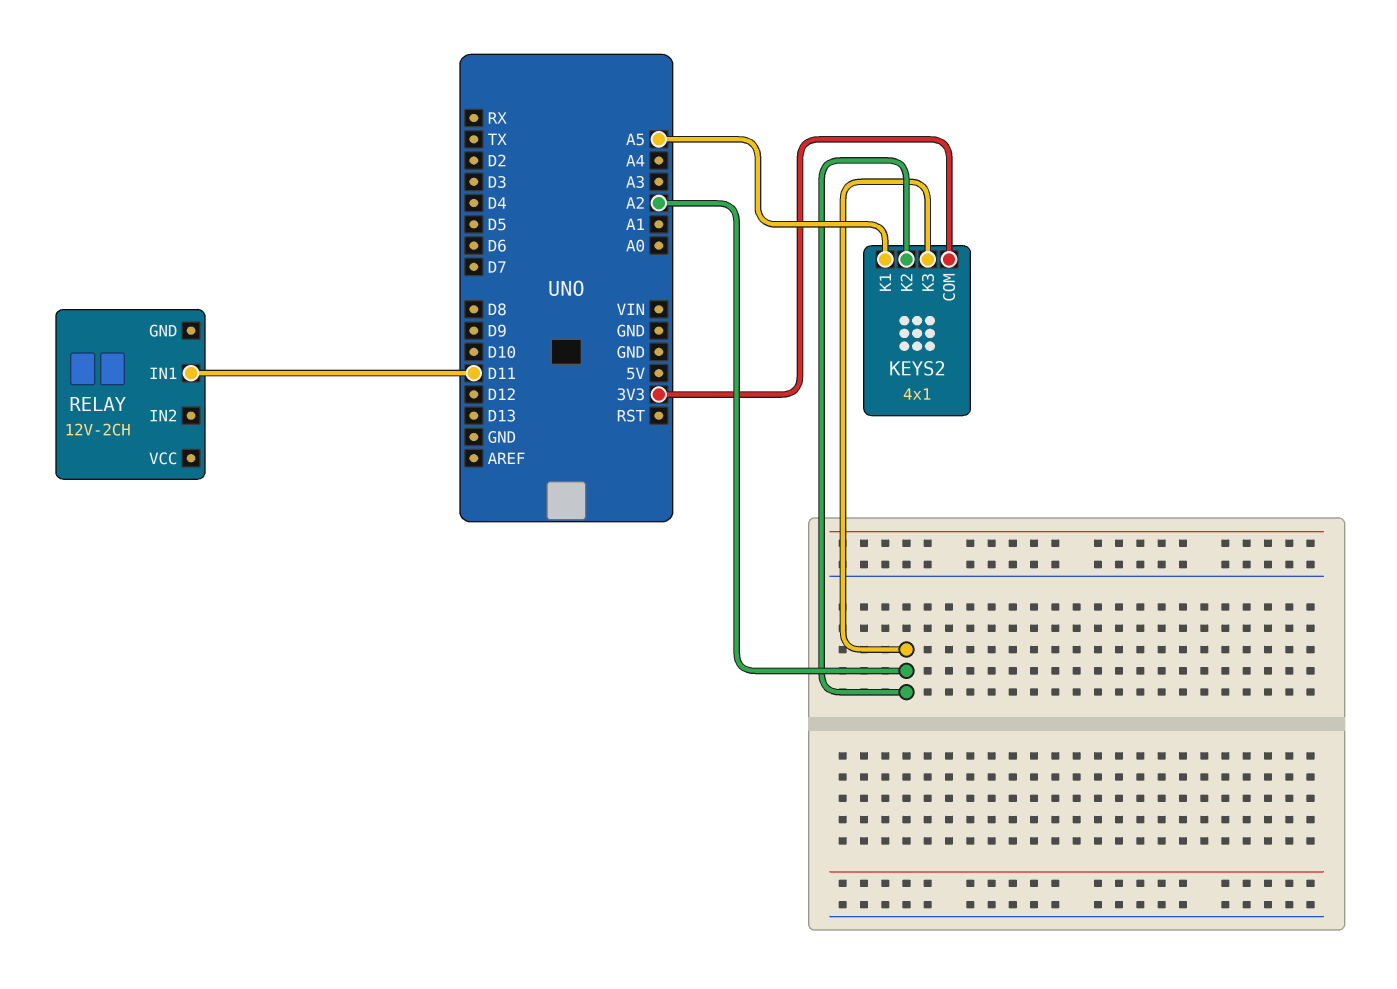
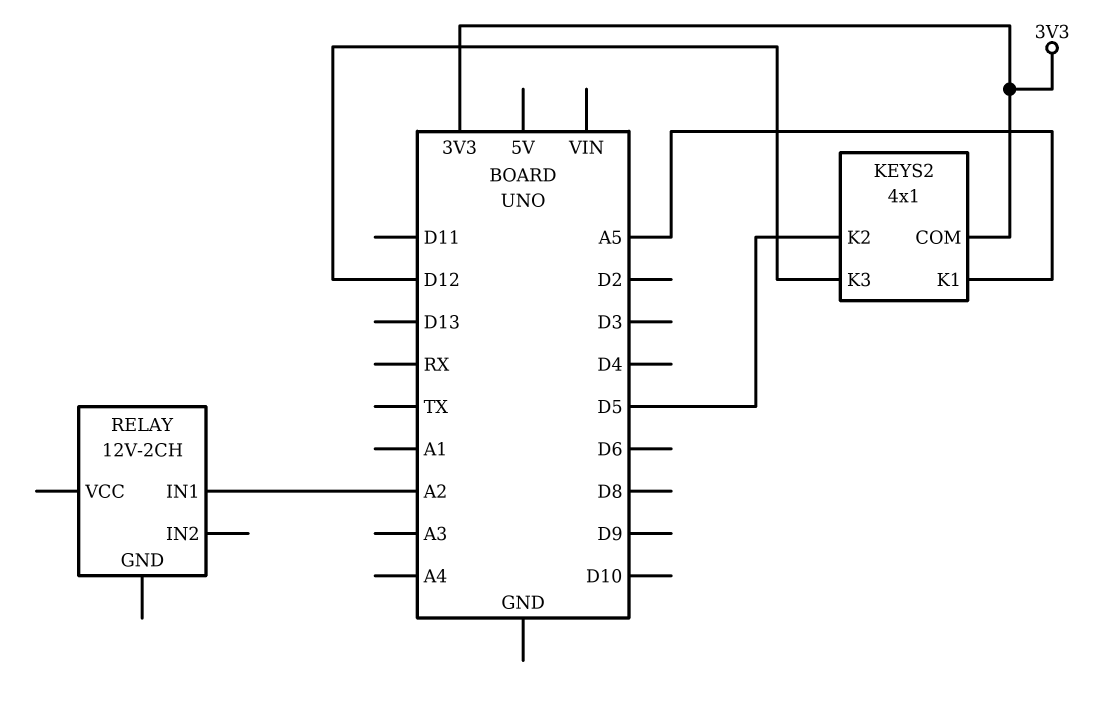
KEYS2 pin K2: A2 -> D5
KEYS2 pin K3: A2 -> D12
RELAY pin IN1: D11 -> A2

